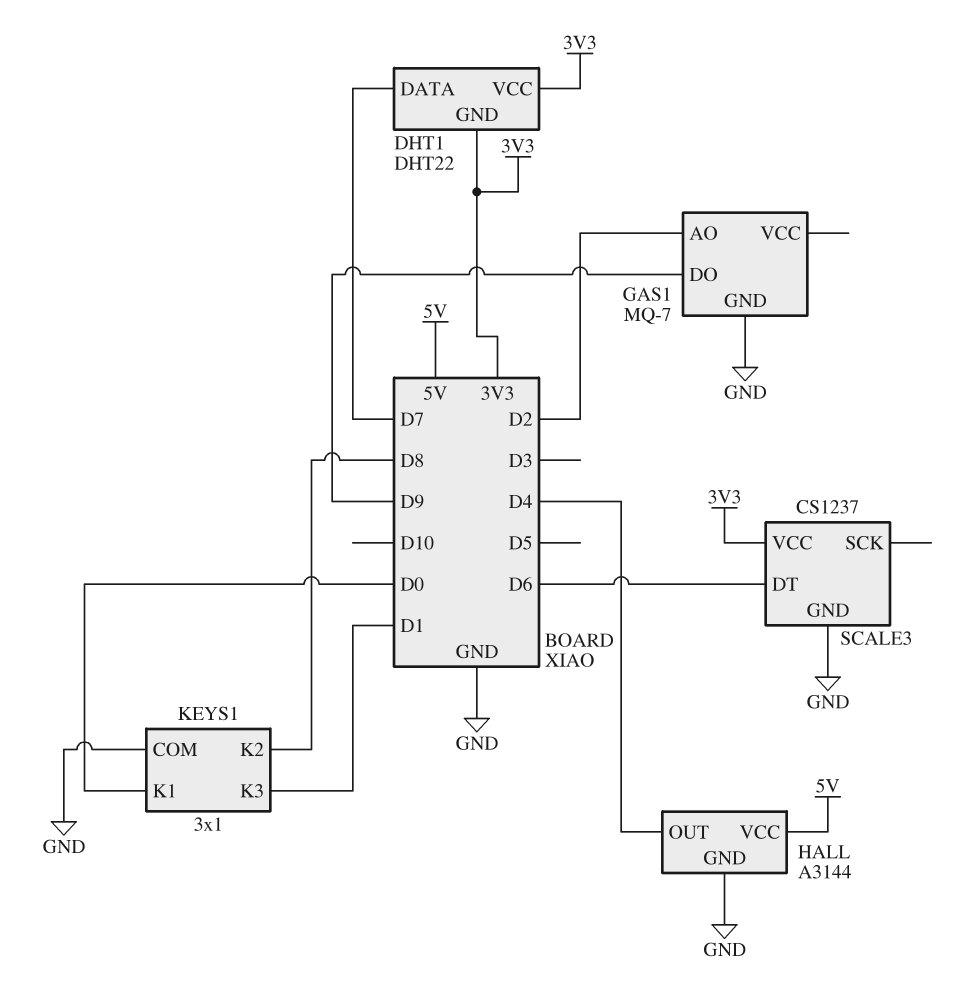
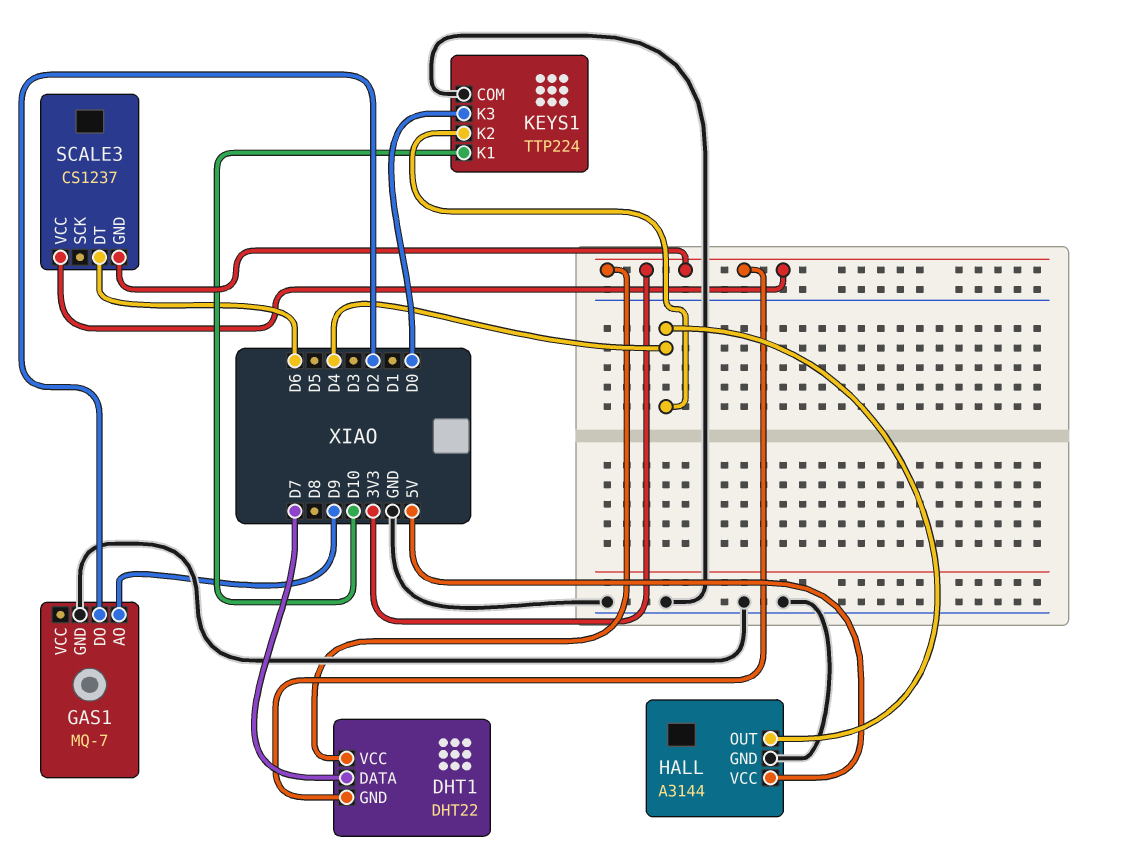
GAS1 pin AO: D2 -> D9
GAS1 pin DO: D9 -> D2
KEYS1: 3x1 -> TTP224
KEYS1 pin K1: D0 -> D10
KEYS1 pin K2: D8 -> D4
KEYS1 pin K3: D1 -> D0
SCALE3 pin GND: GND -> 3V3

